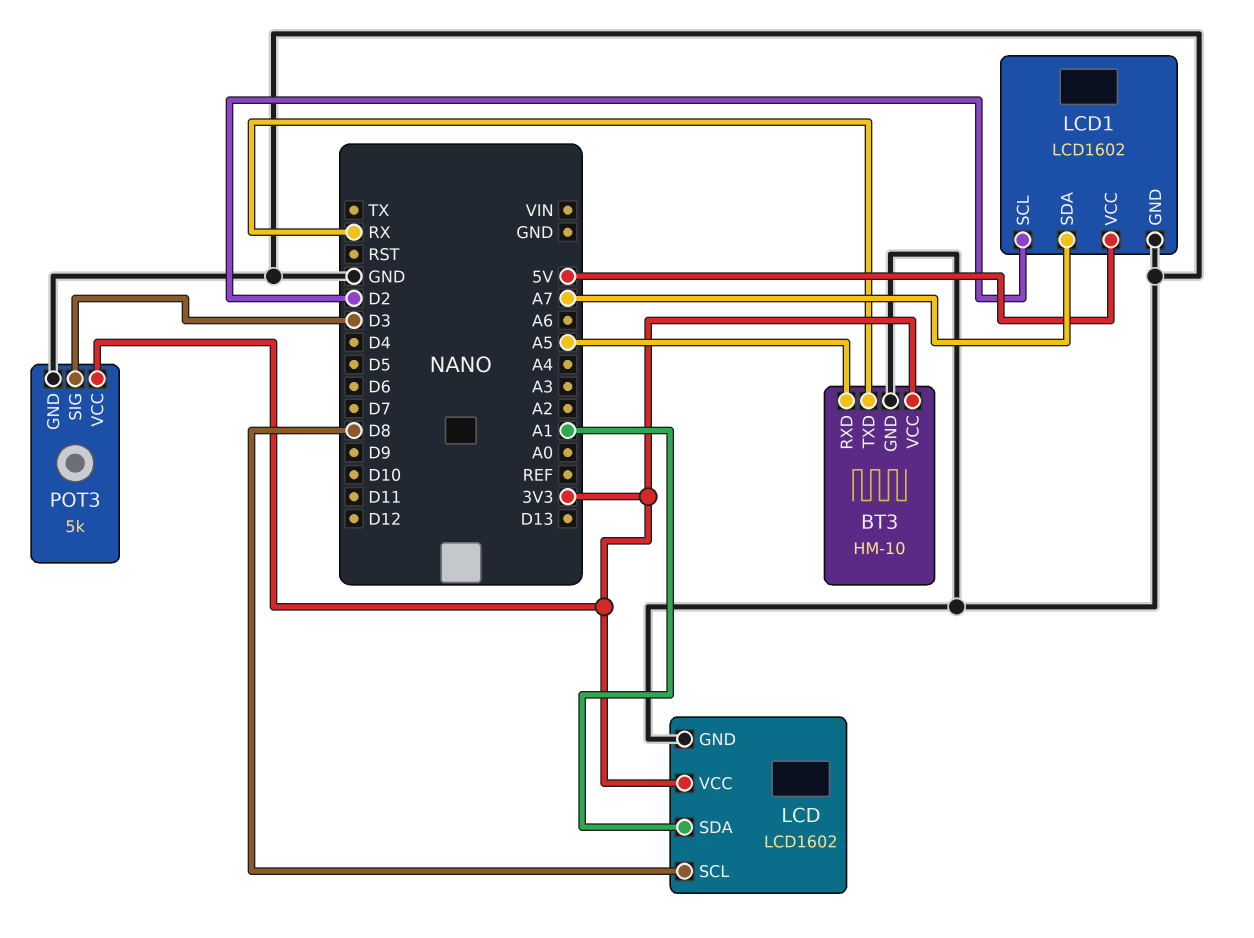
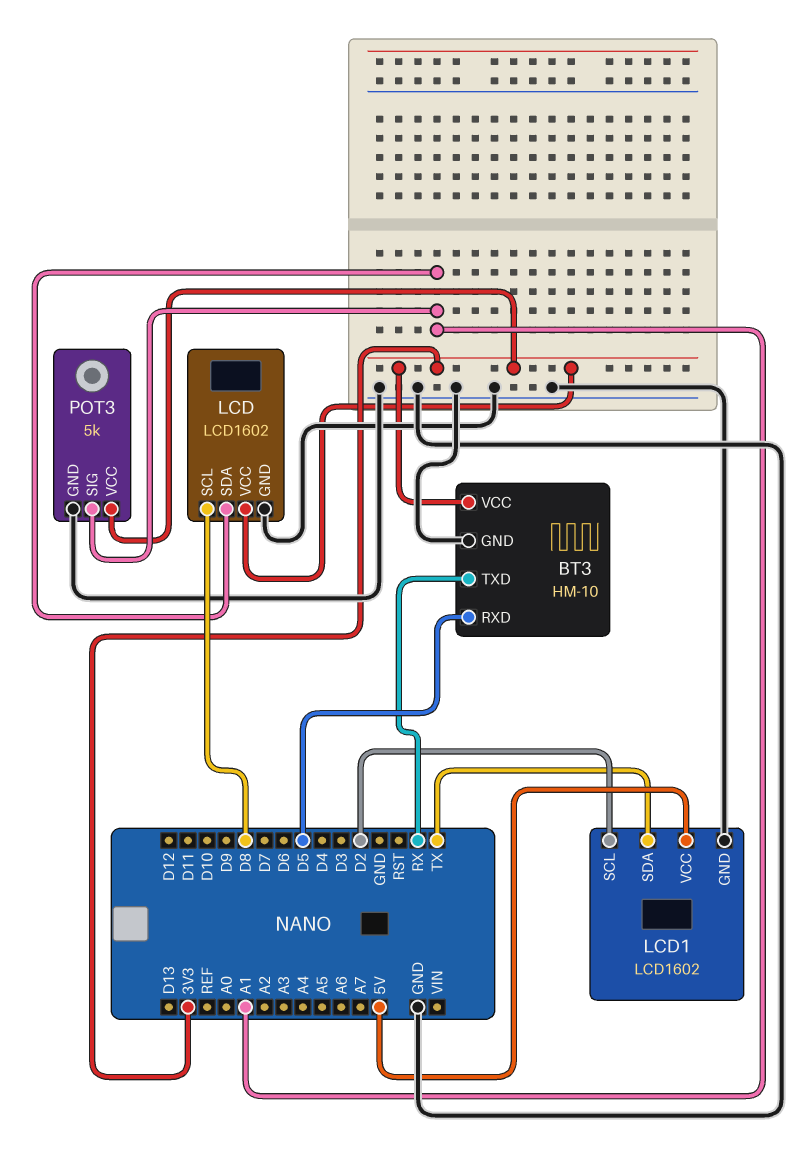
BT3 pin RXD: A5 -> D5
LCD1 pin SDA: A7 -> TX
POT3 pin SIG: D3 -> A1

